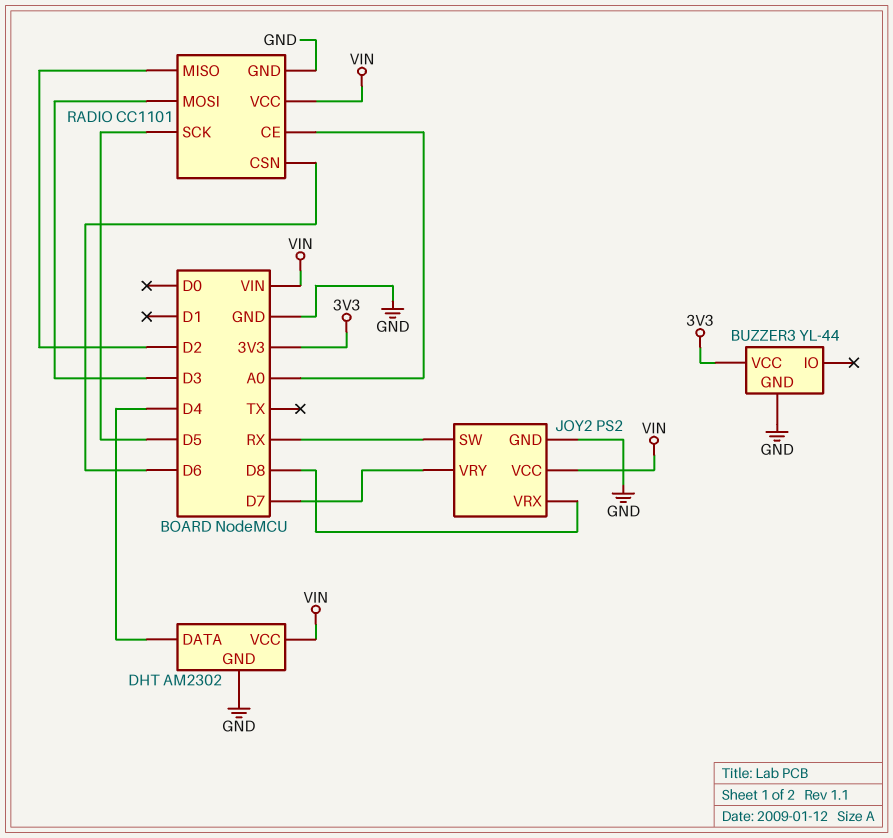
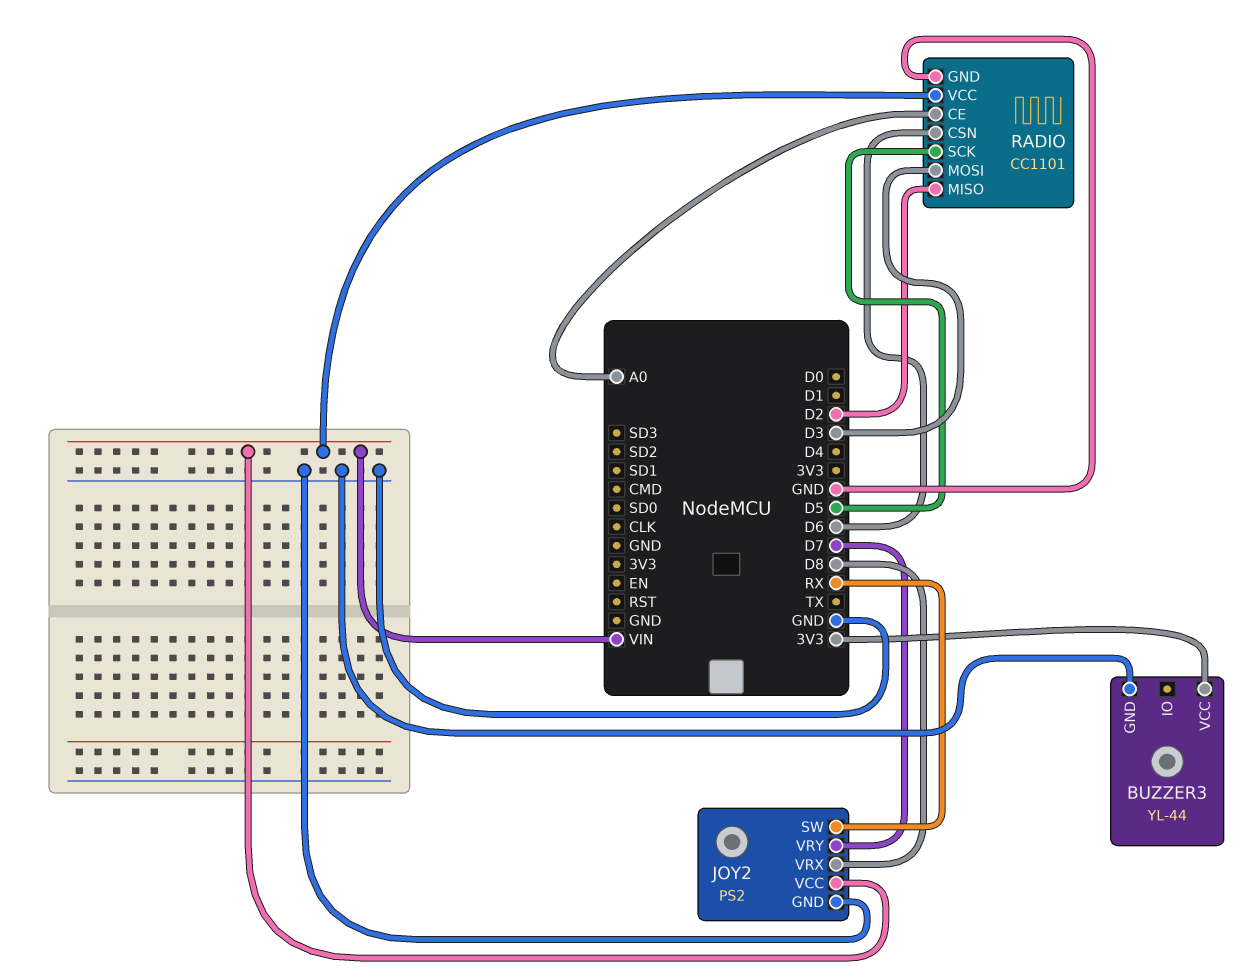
DHT: AM2302 -> none
DHT pin DATA: D4 -> none
DHT pin GND: GND -> none
DHT pin VCC: VIN -> none

